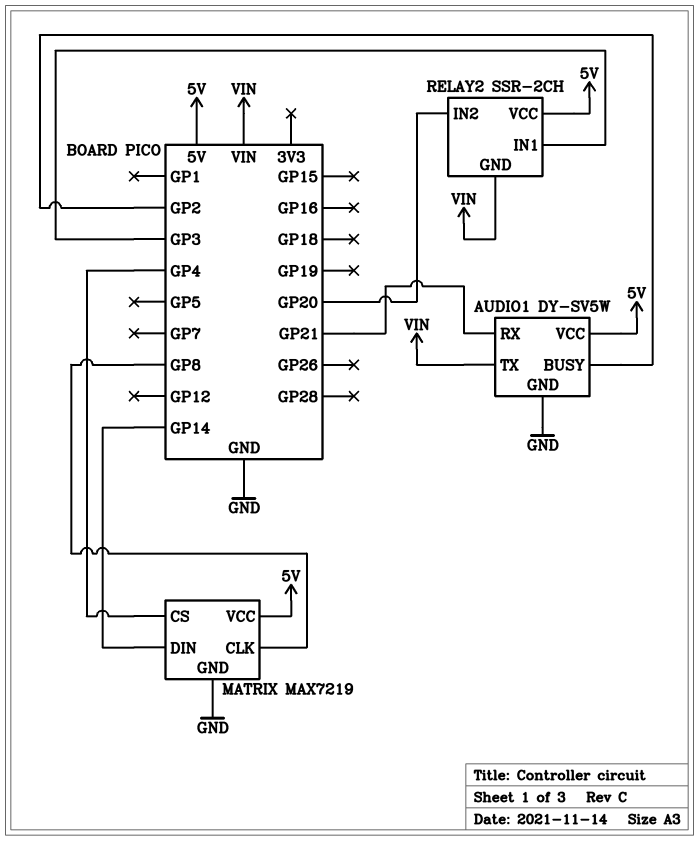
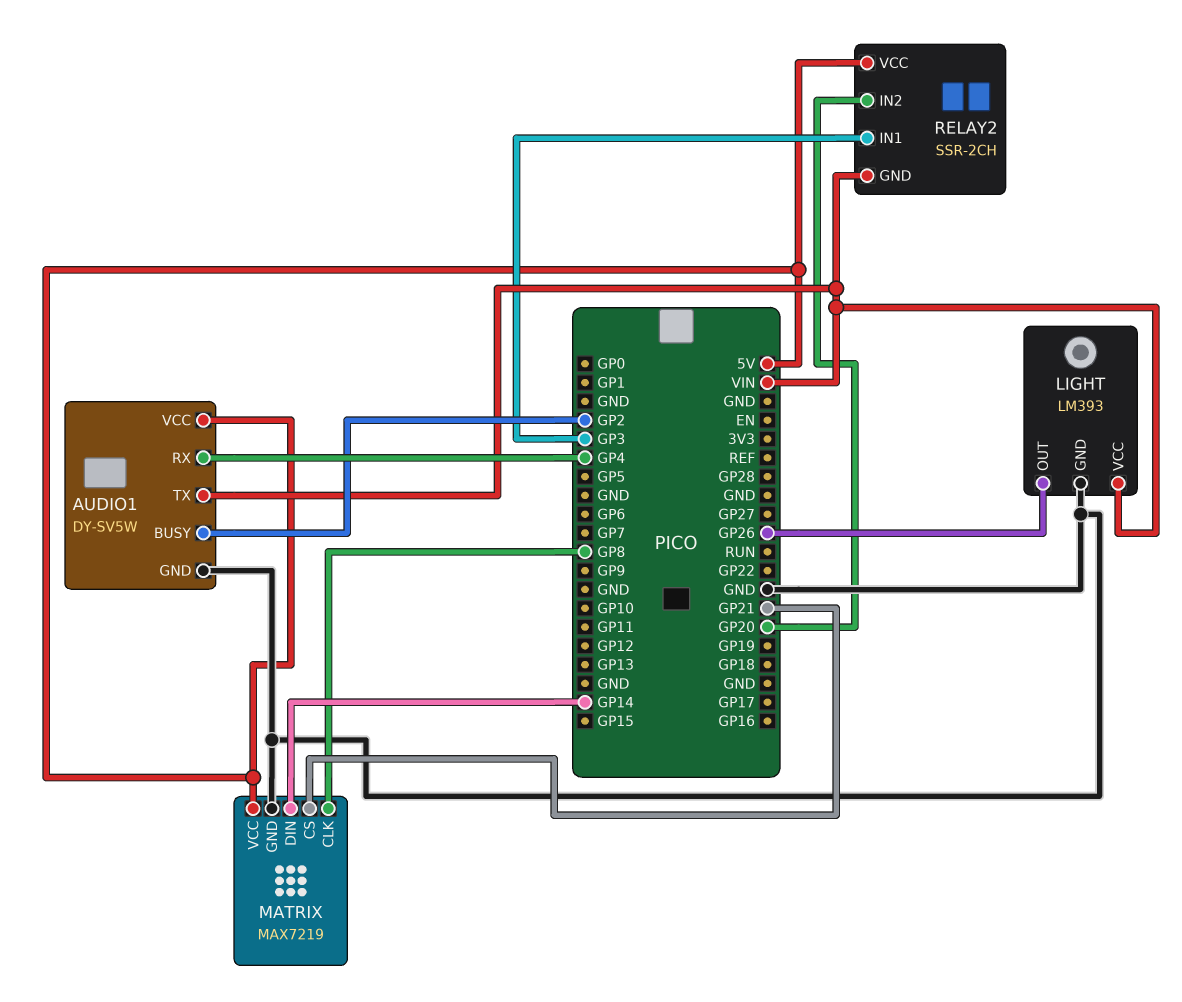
AUDIO1 pin RX: GP21 -> GP4
LIGHT: none -> LM393
LIGHT pin GND: none -> GND
LIGHT pin OUT: none -> GP26
LIGHT pin VCC: none -> VIN
MATRIX pin CS: GP4 -> GP21

